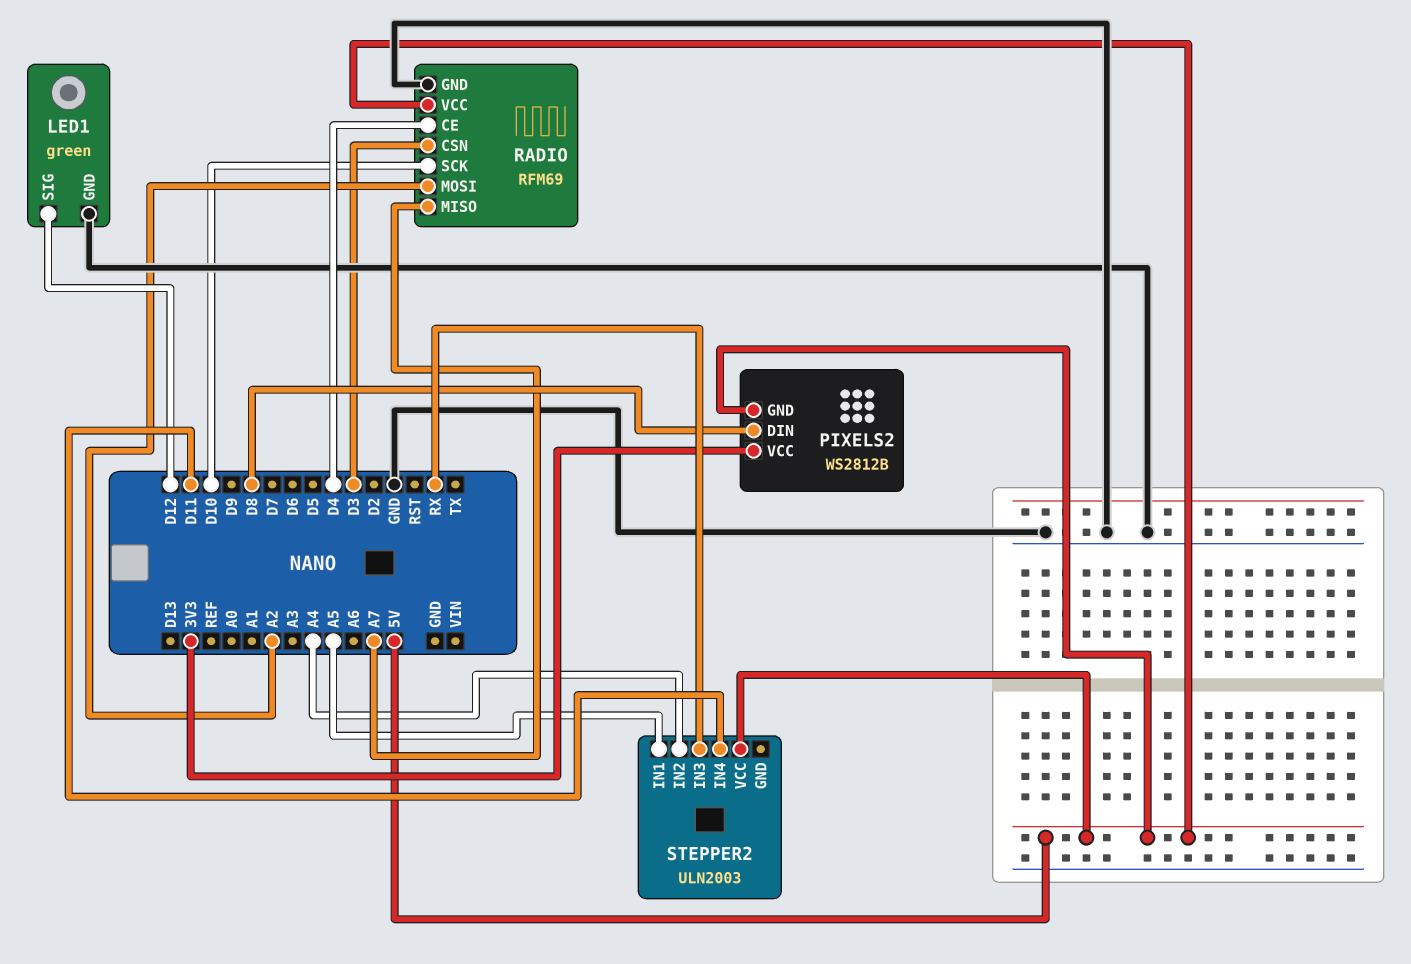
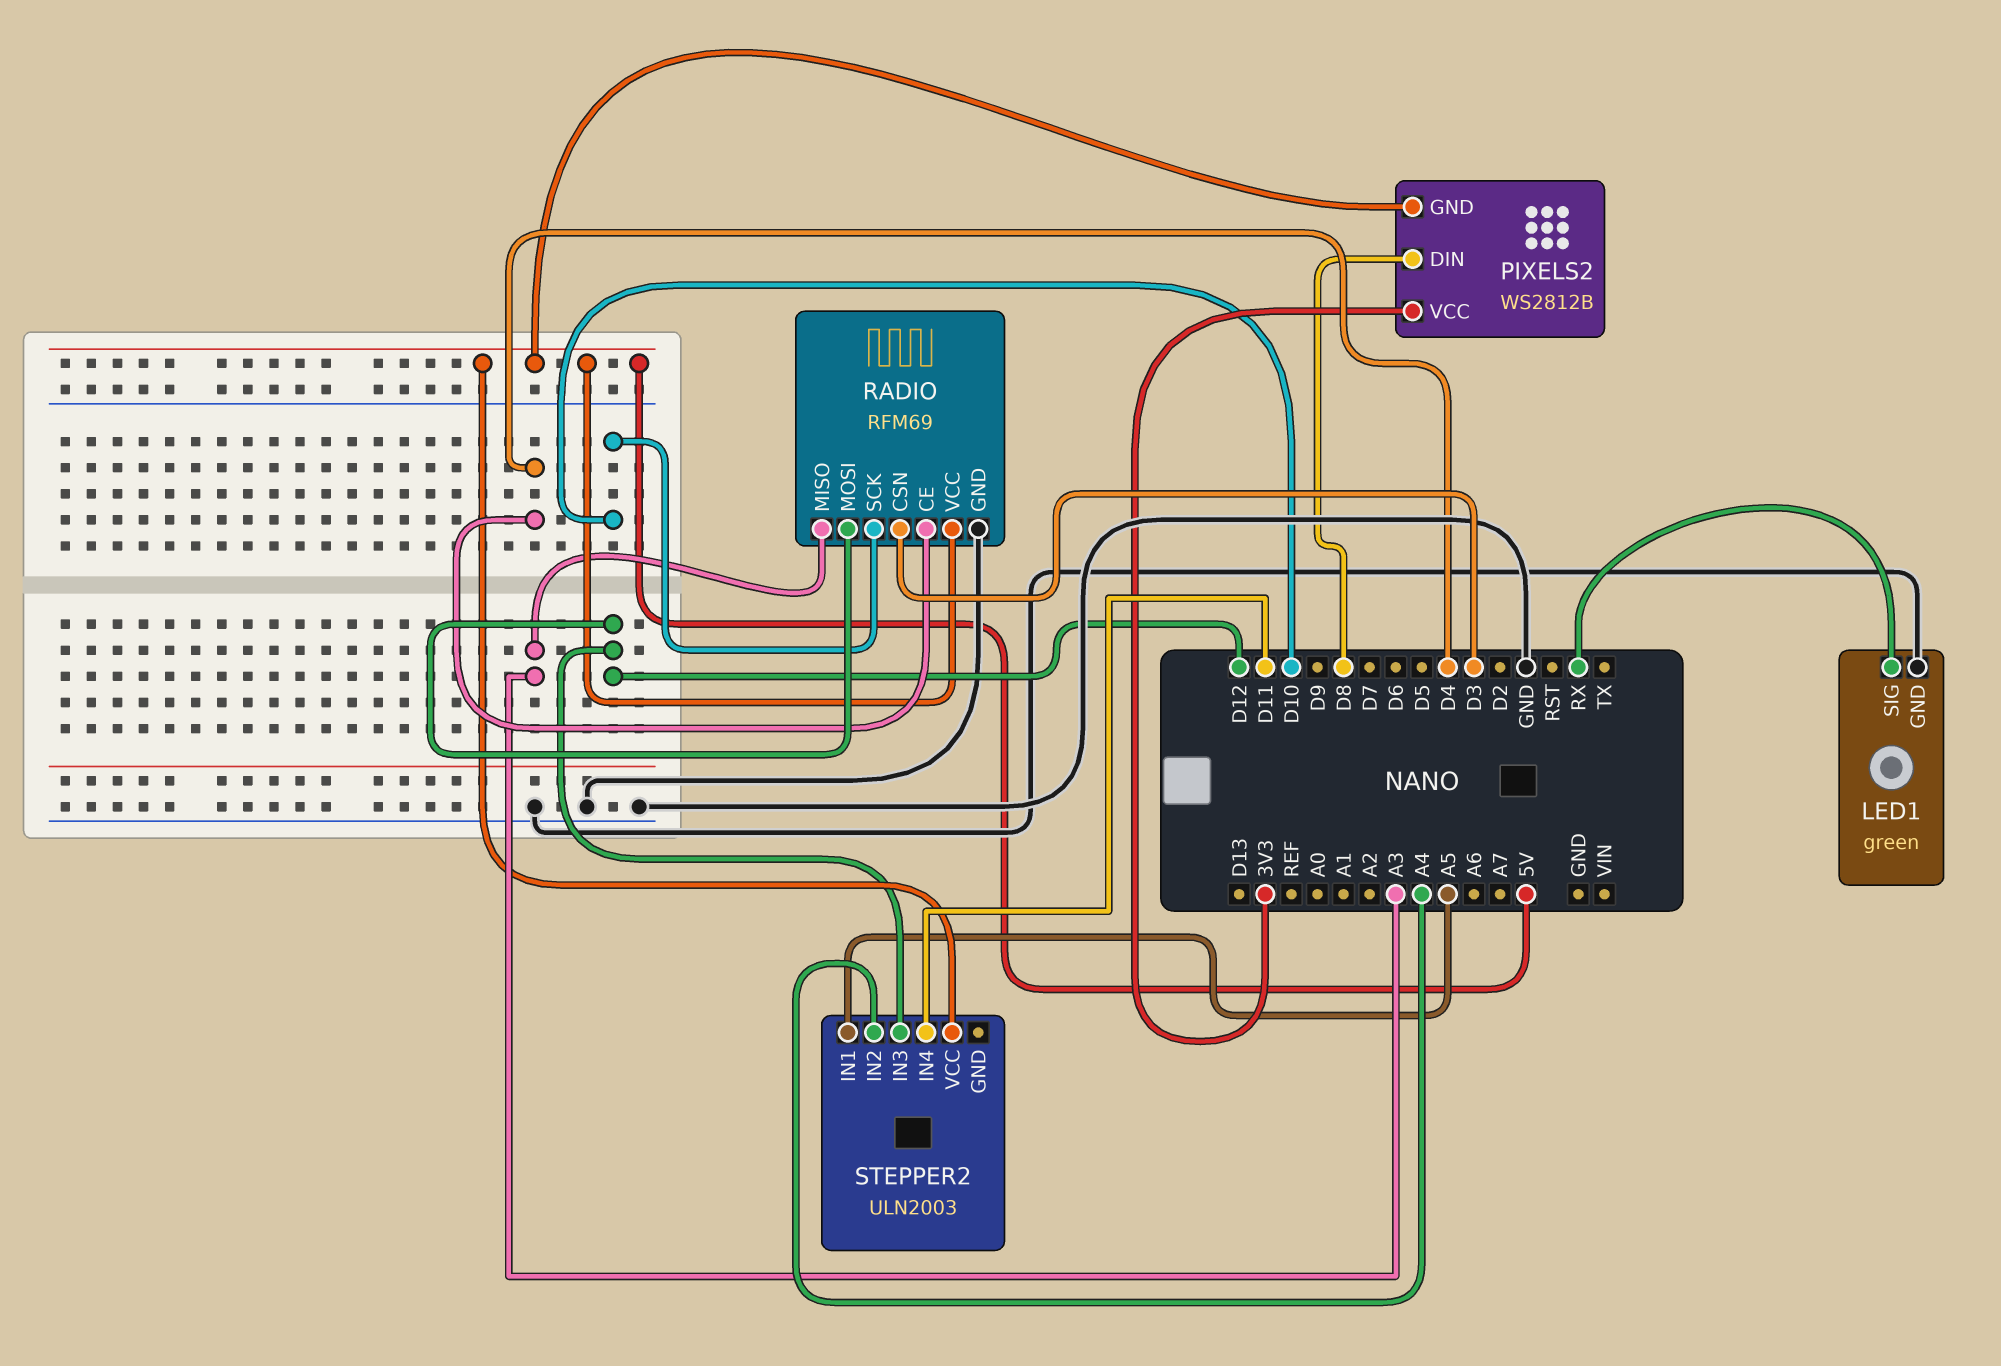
LED1 pin SIG: D12 -> RX
RADIO pin MISO: A7 -> A3
RADIO pin MOSI: A2 -> D12
STEPPER2 pin IN3: RX -> D12

